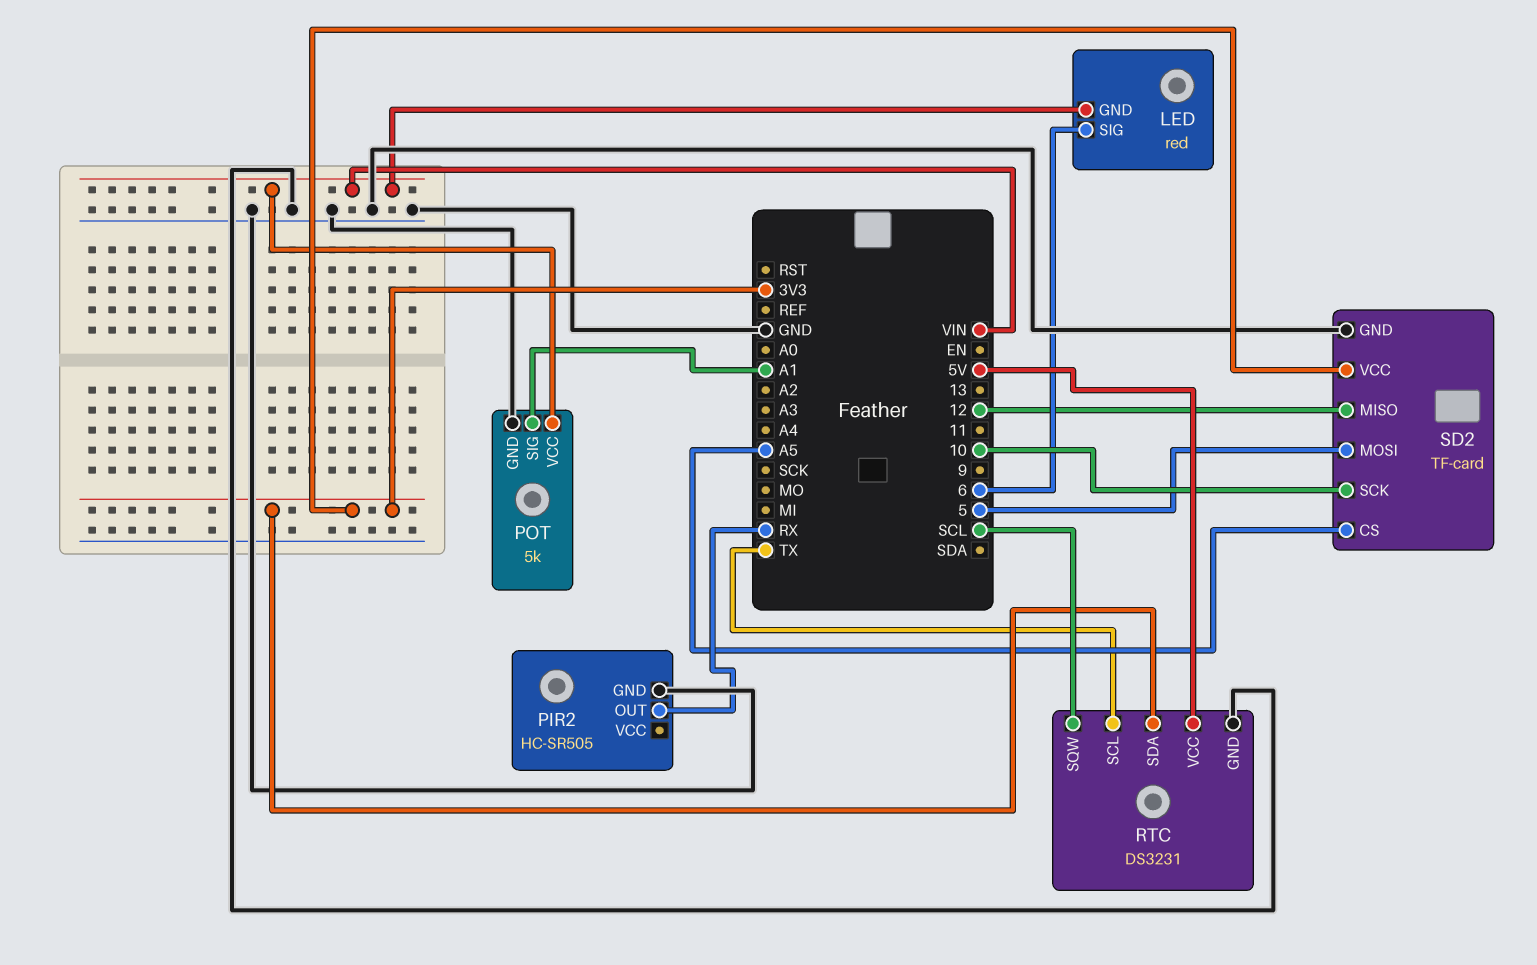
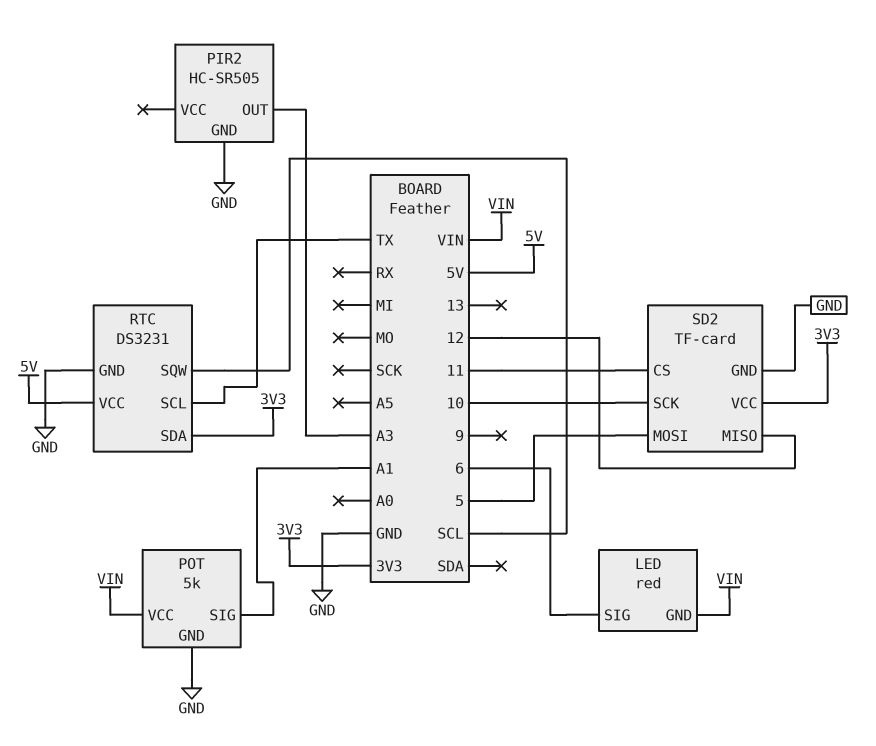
PIR2 pin OUT: RX -> A3
SD2 pin CS: A5 -> 11

